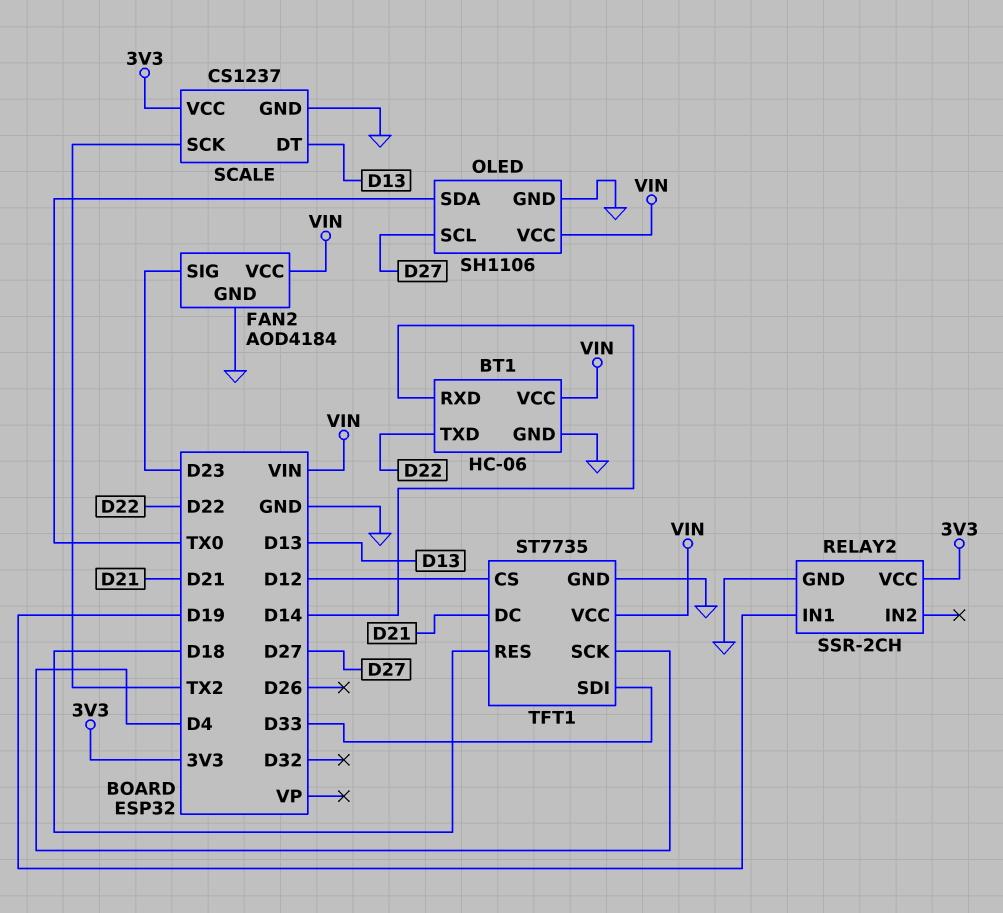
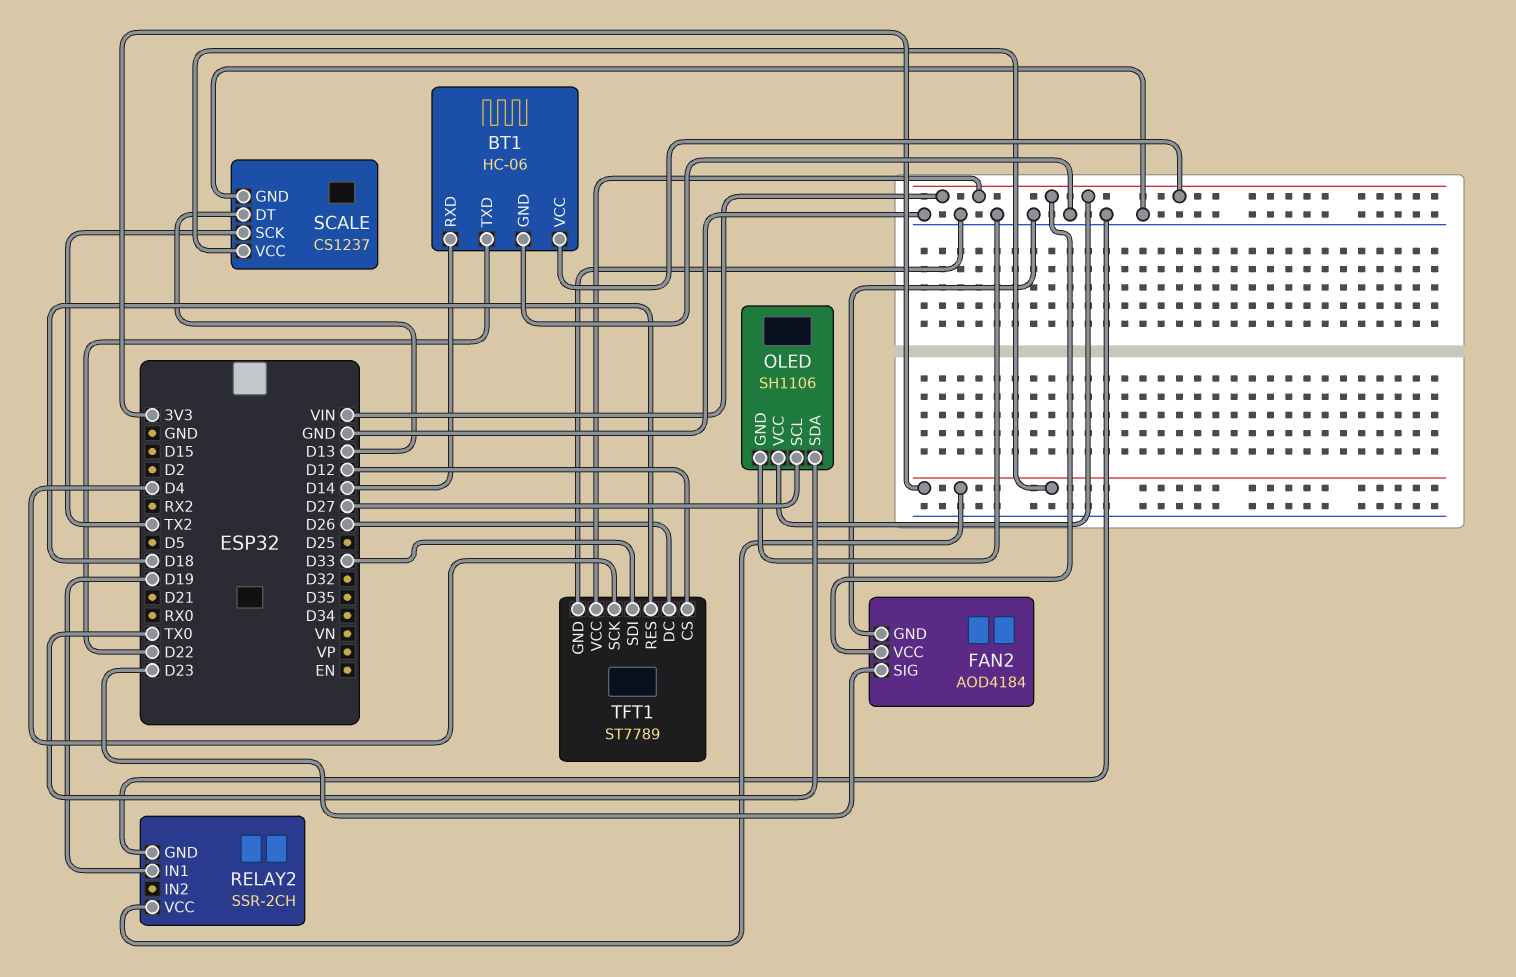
TFT1: ST7735 -> ST7789
TFT1 pin DC: D21 -> D26

